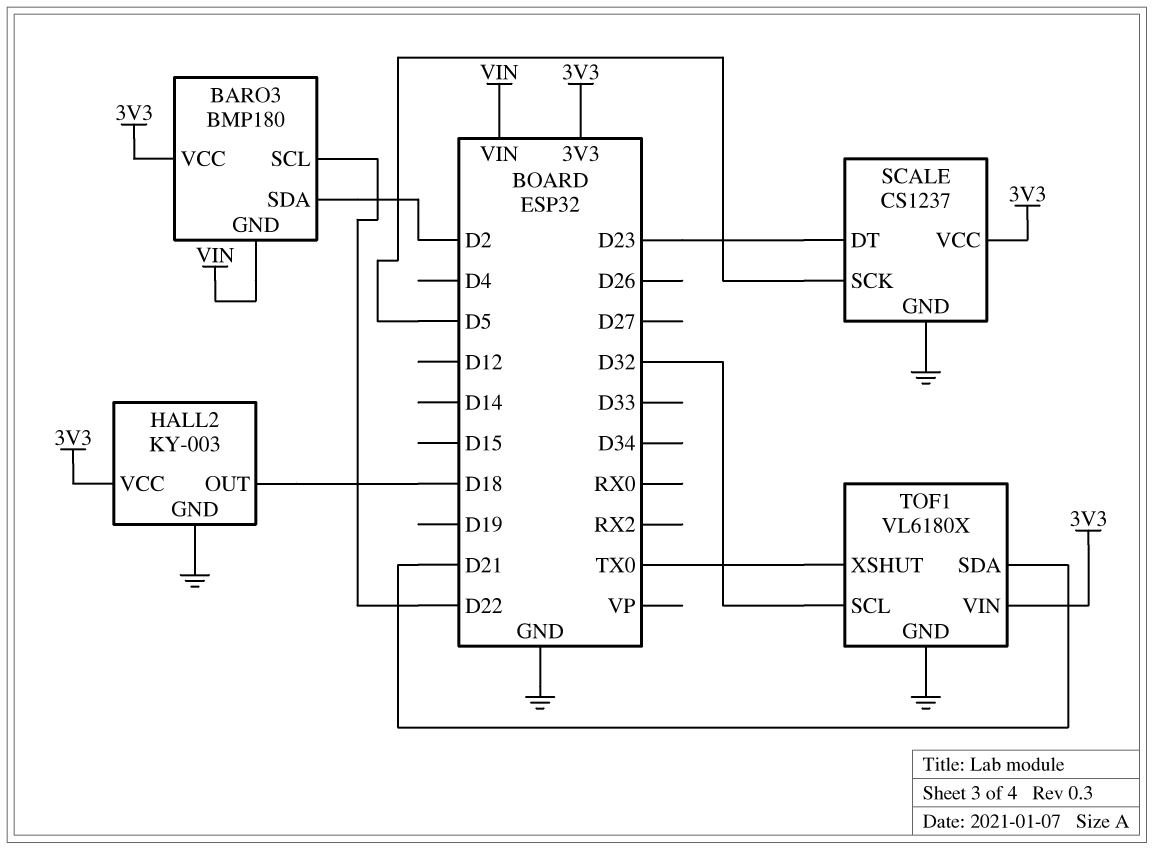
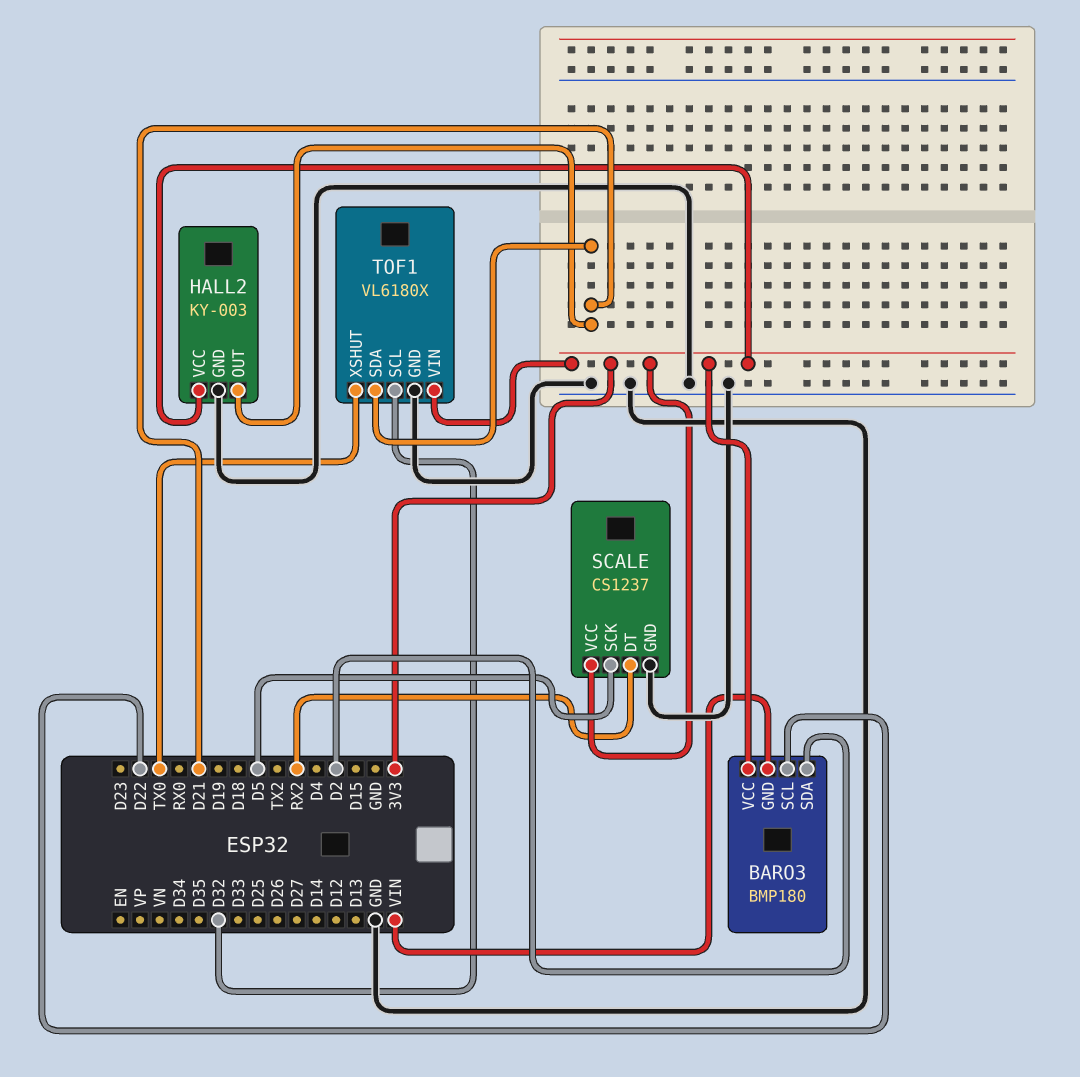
HALL2 pin OUT: D18 -> D21
SCALE pin DT: D23 -> RX2

